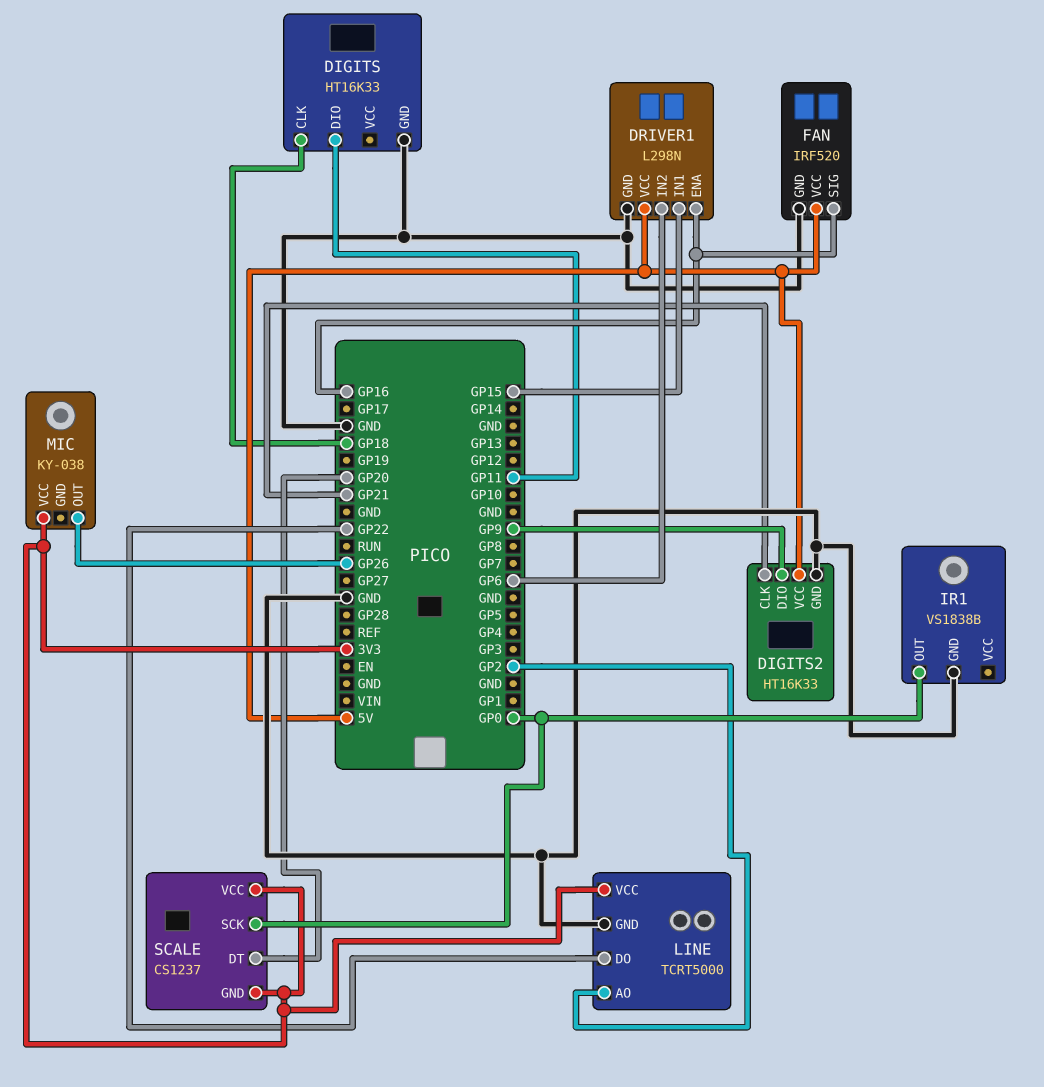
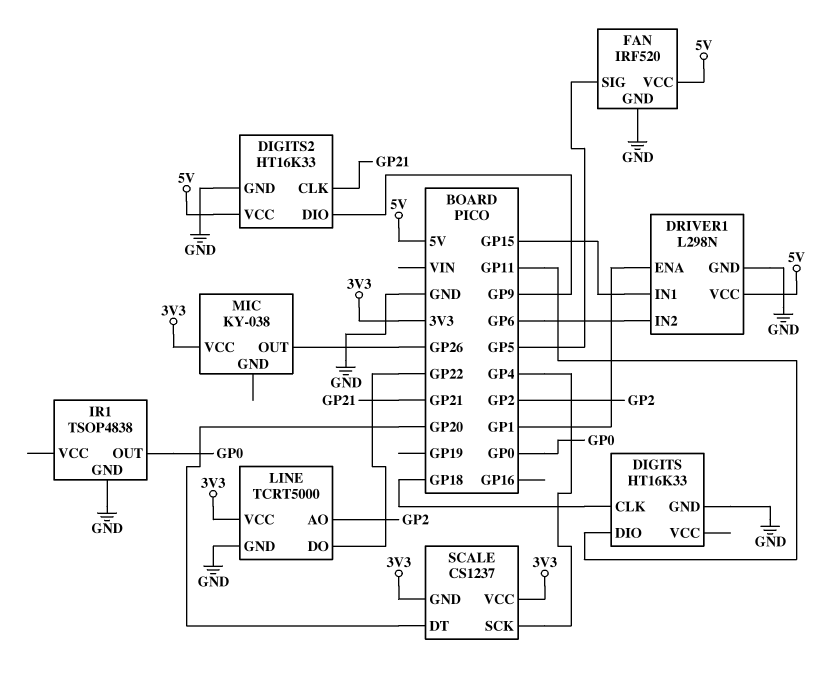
DRIVER1 pin ENA: GP16 -> GP1
FAN pin SIG: GP16 -> GP5
IR1: VS1838B -> TSOP4838
SCALE pin SCK: GP0 -> GP4

